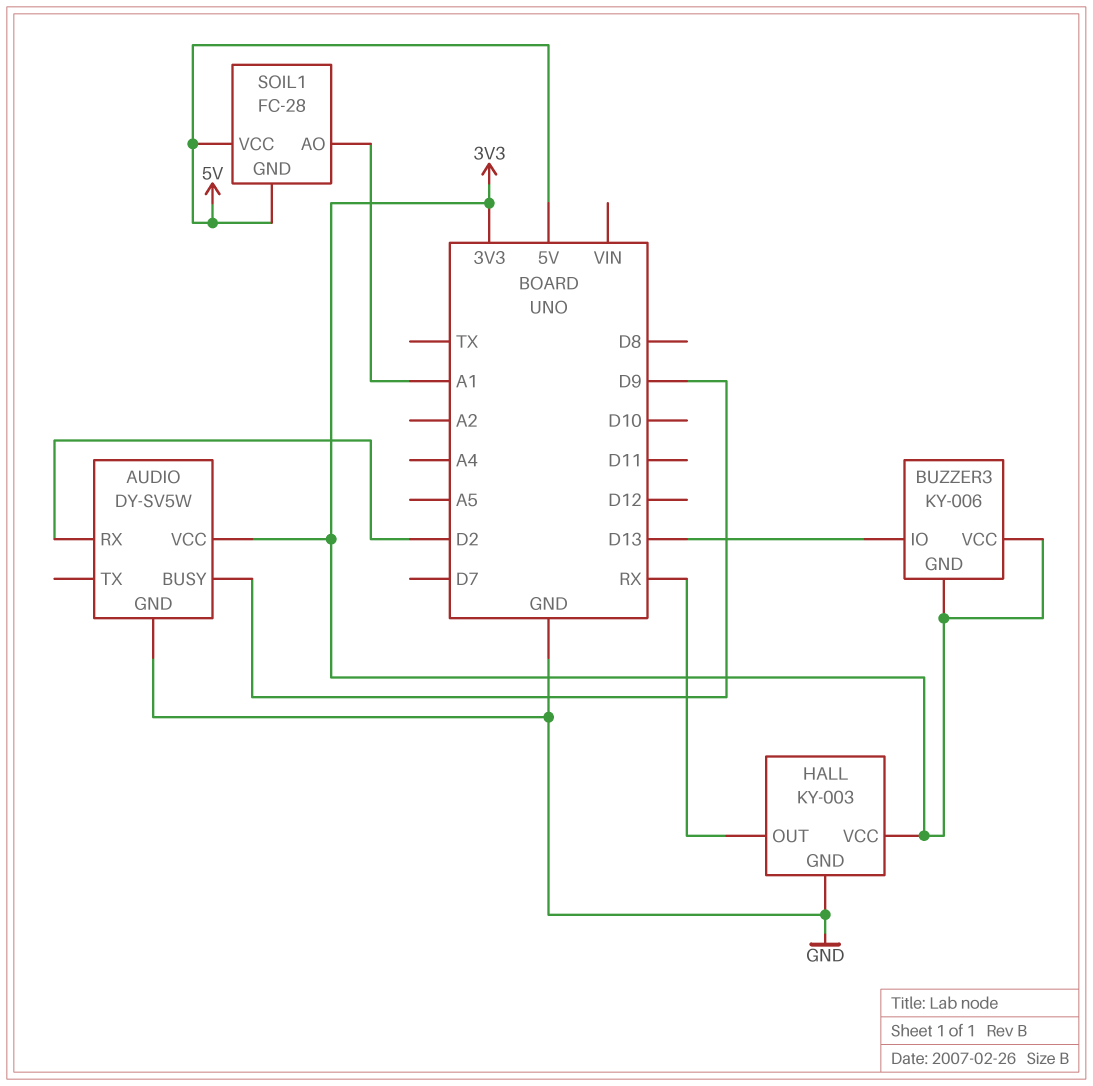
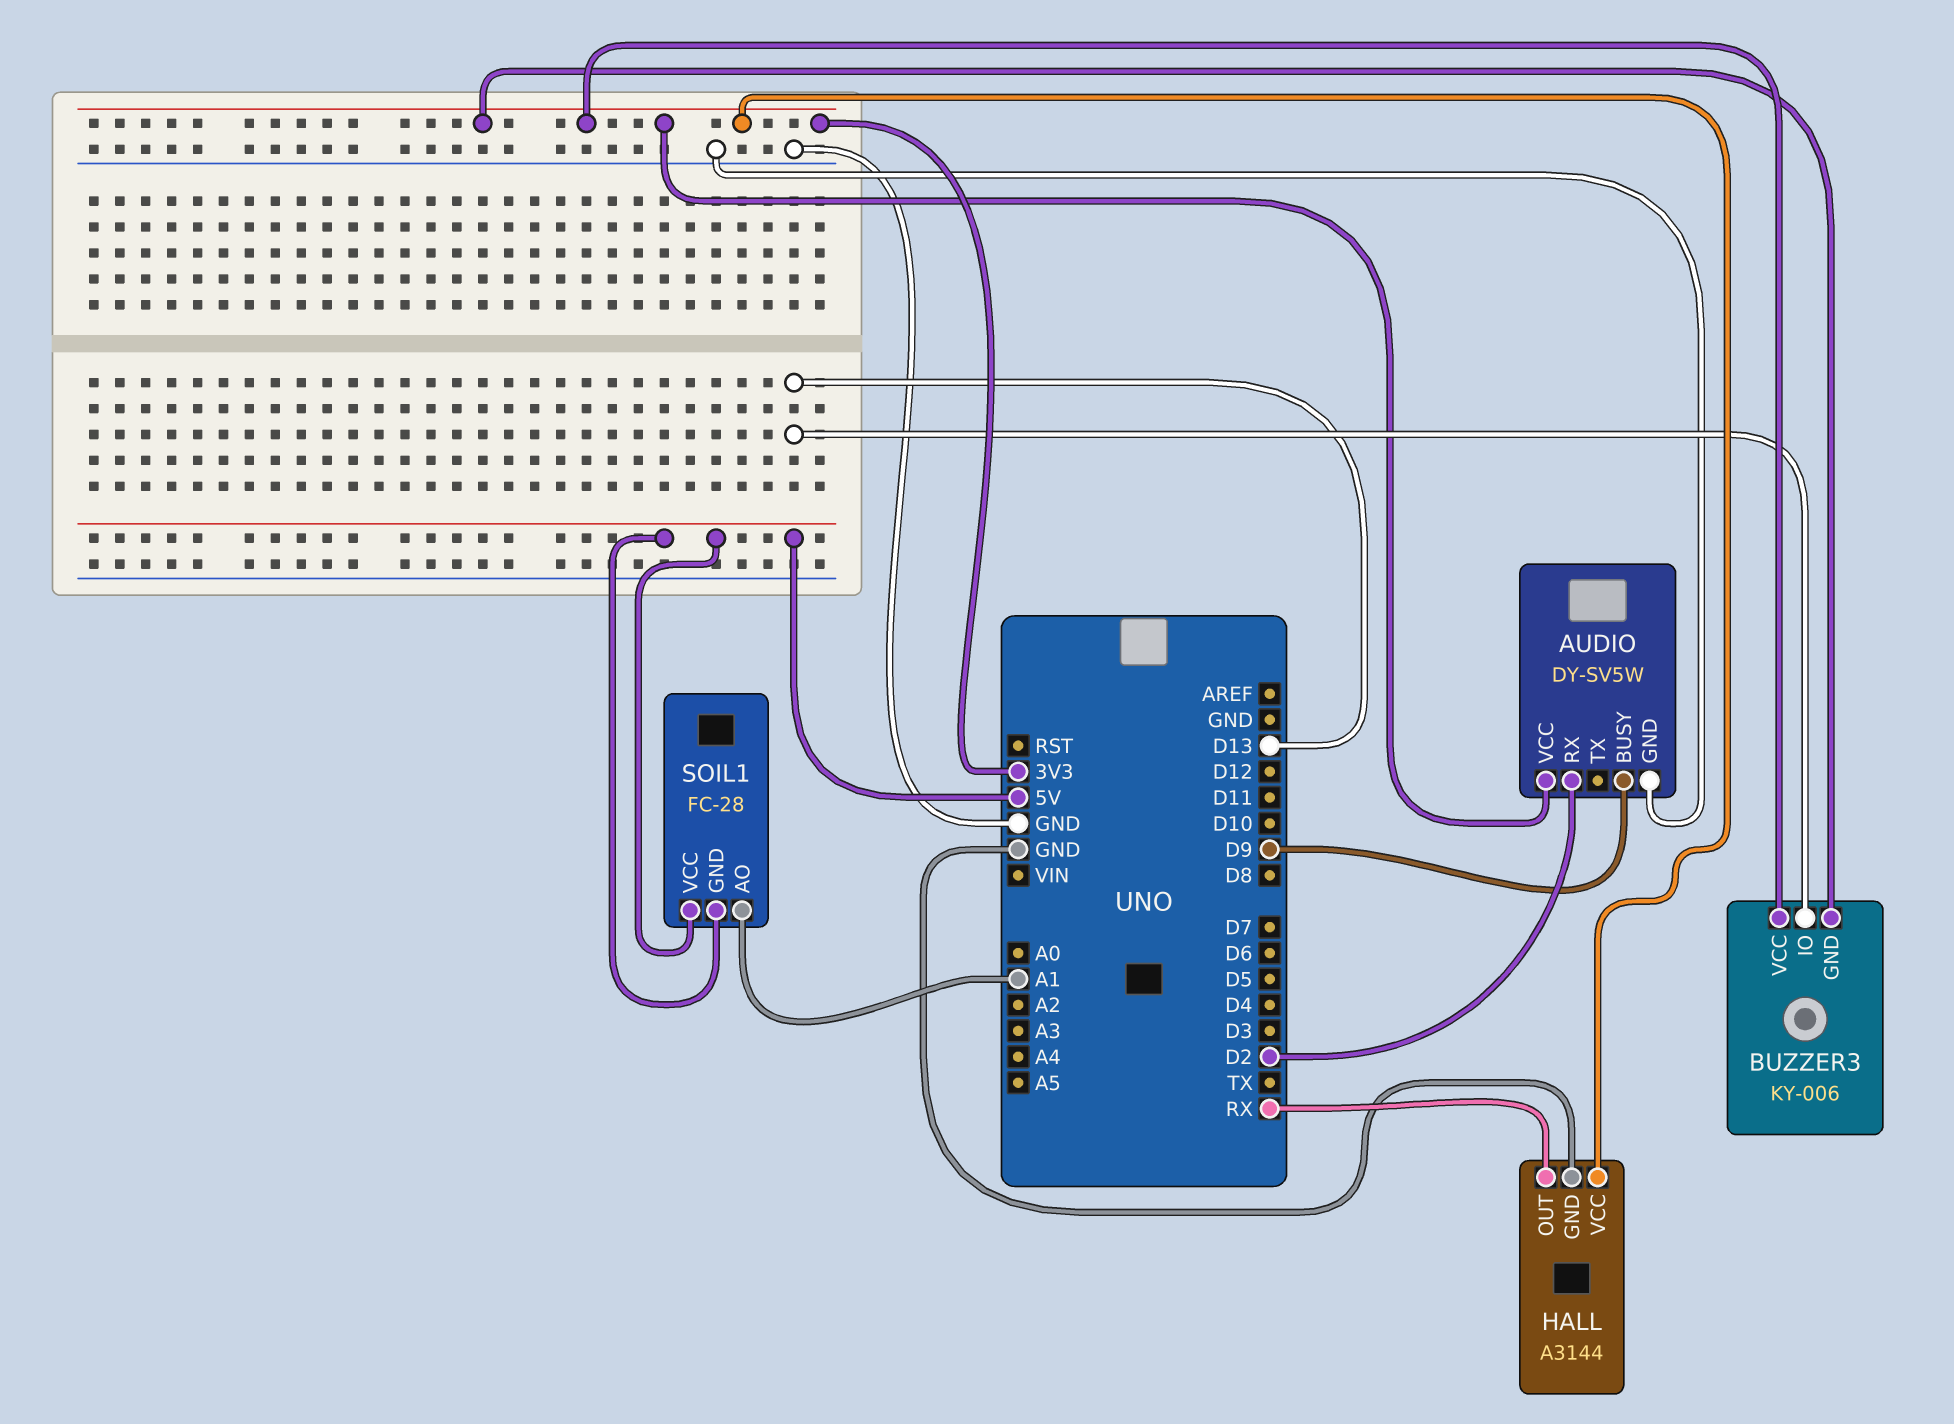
HALL: KY-003 -> A3144

